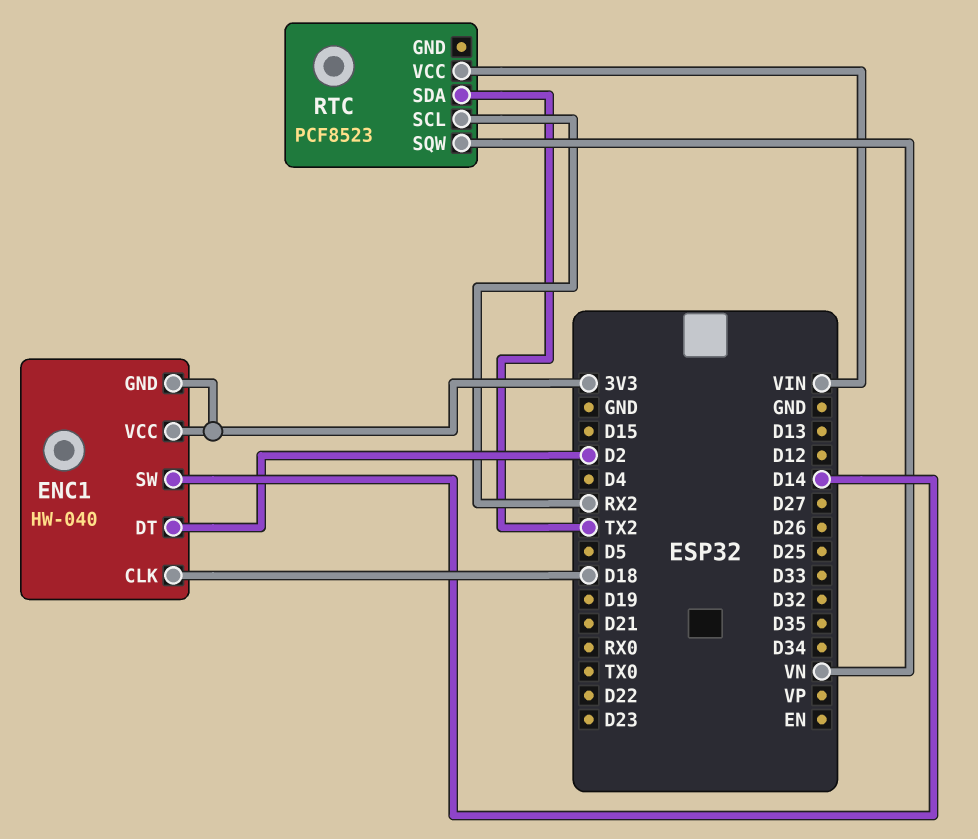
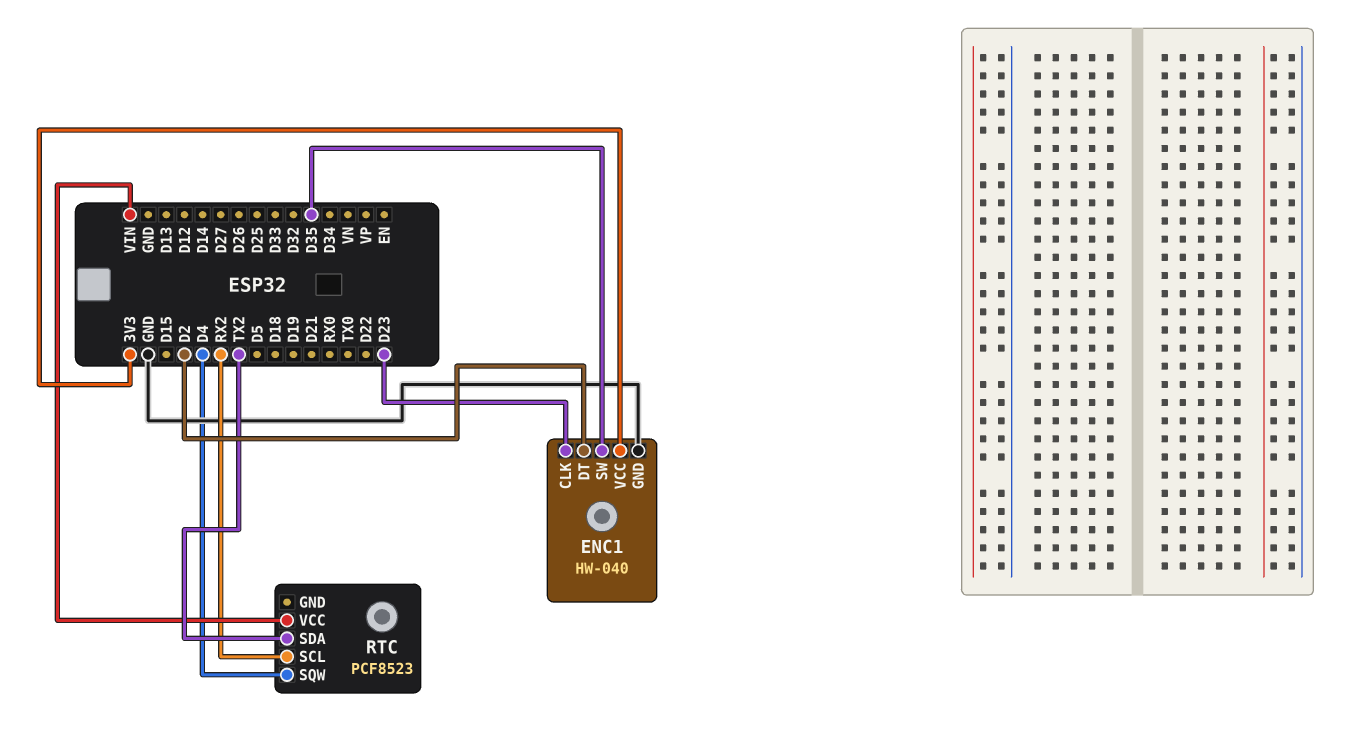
ENC1 pin CLK: D18 -> D23
ENC1 pin GND: 3V3 -> GND
ENC1 pin SW: D14 -> D35
RTC pin SQW: VN -> D4

